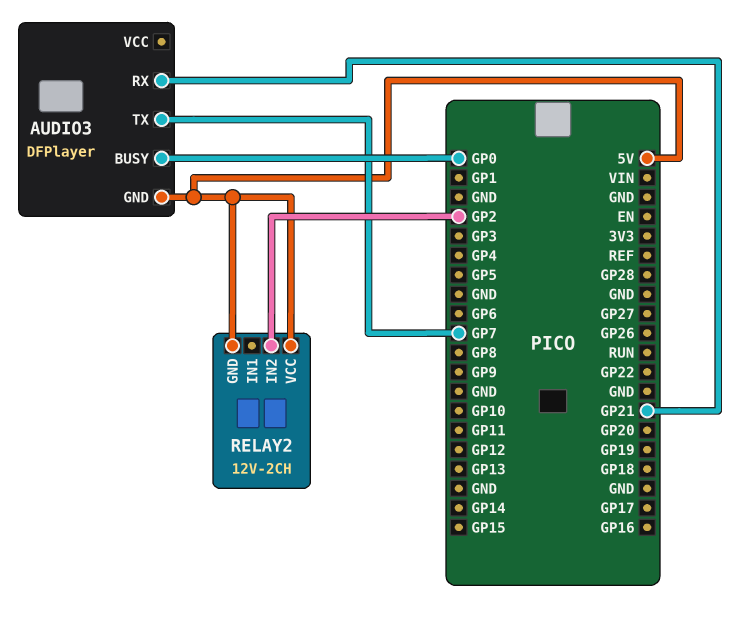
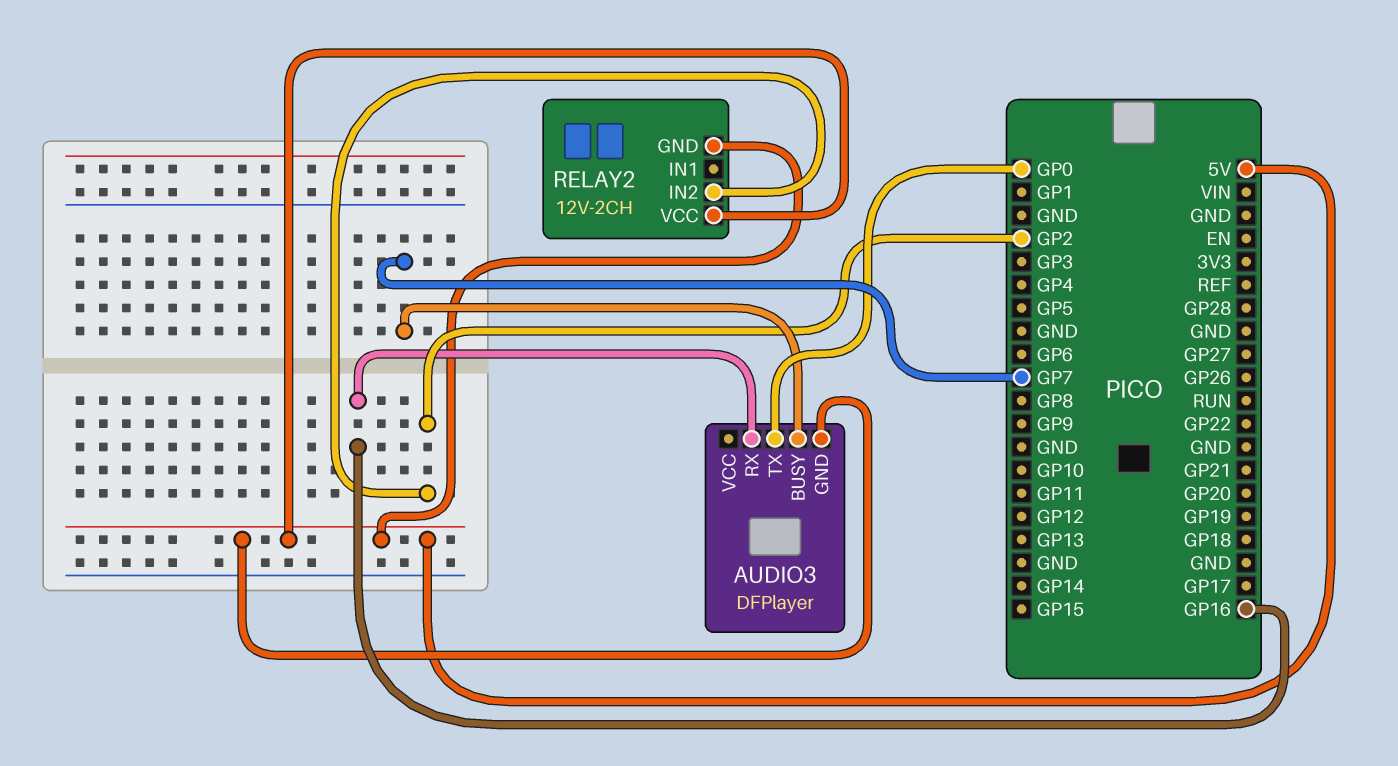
AUDIO3 pin BUSY: GP0 -> GP7
AUDIO3 pin RX: GP21 -> GP16
AUDIO3 pin TX: GP7 -> GP0

